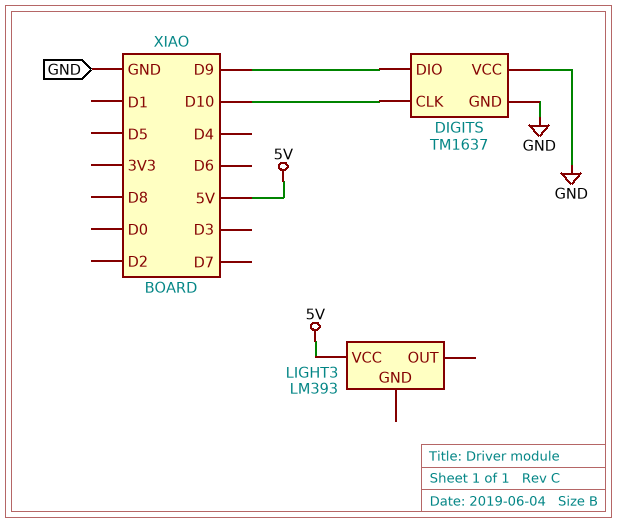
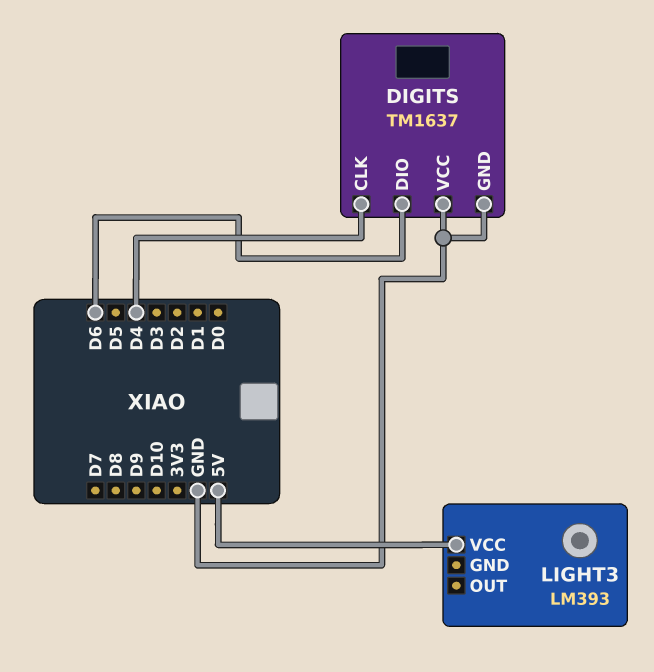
DIGITS pin CLK: D10 -> D4
DIGITS pin DIO: D9 -> D6

